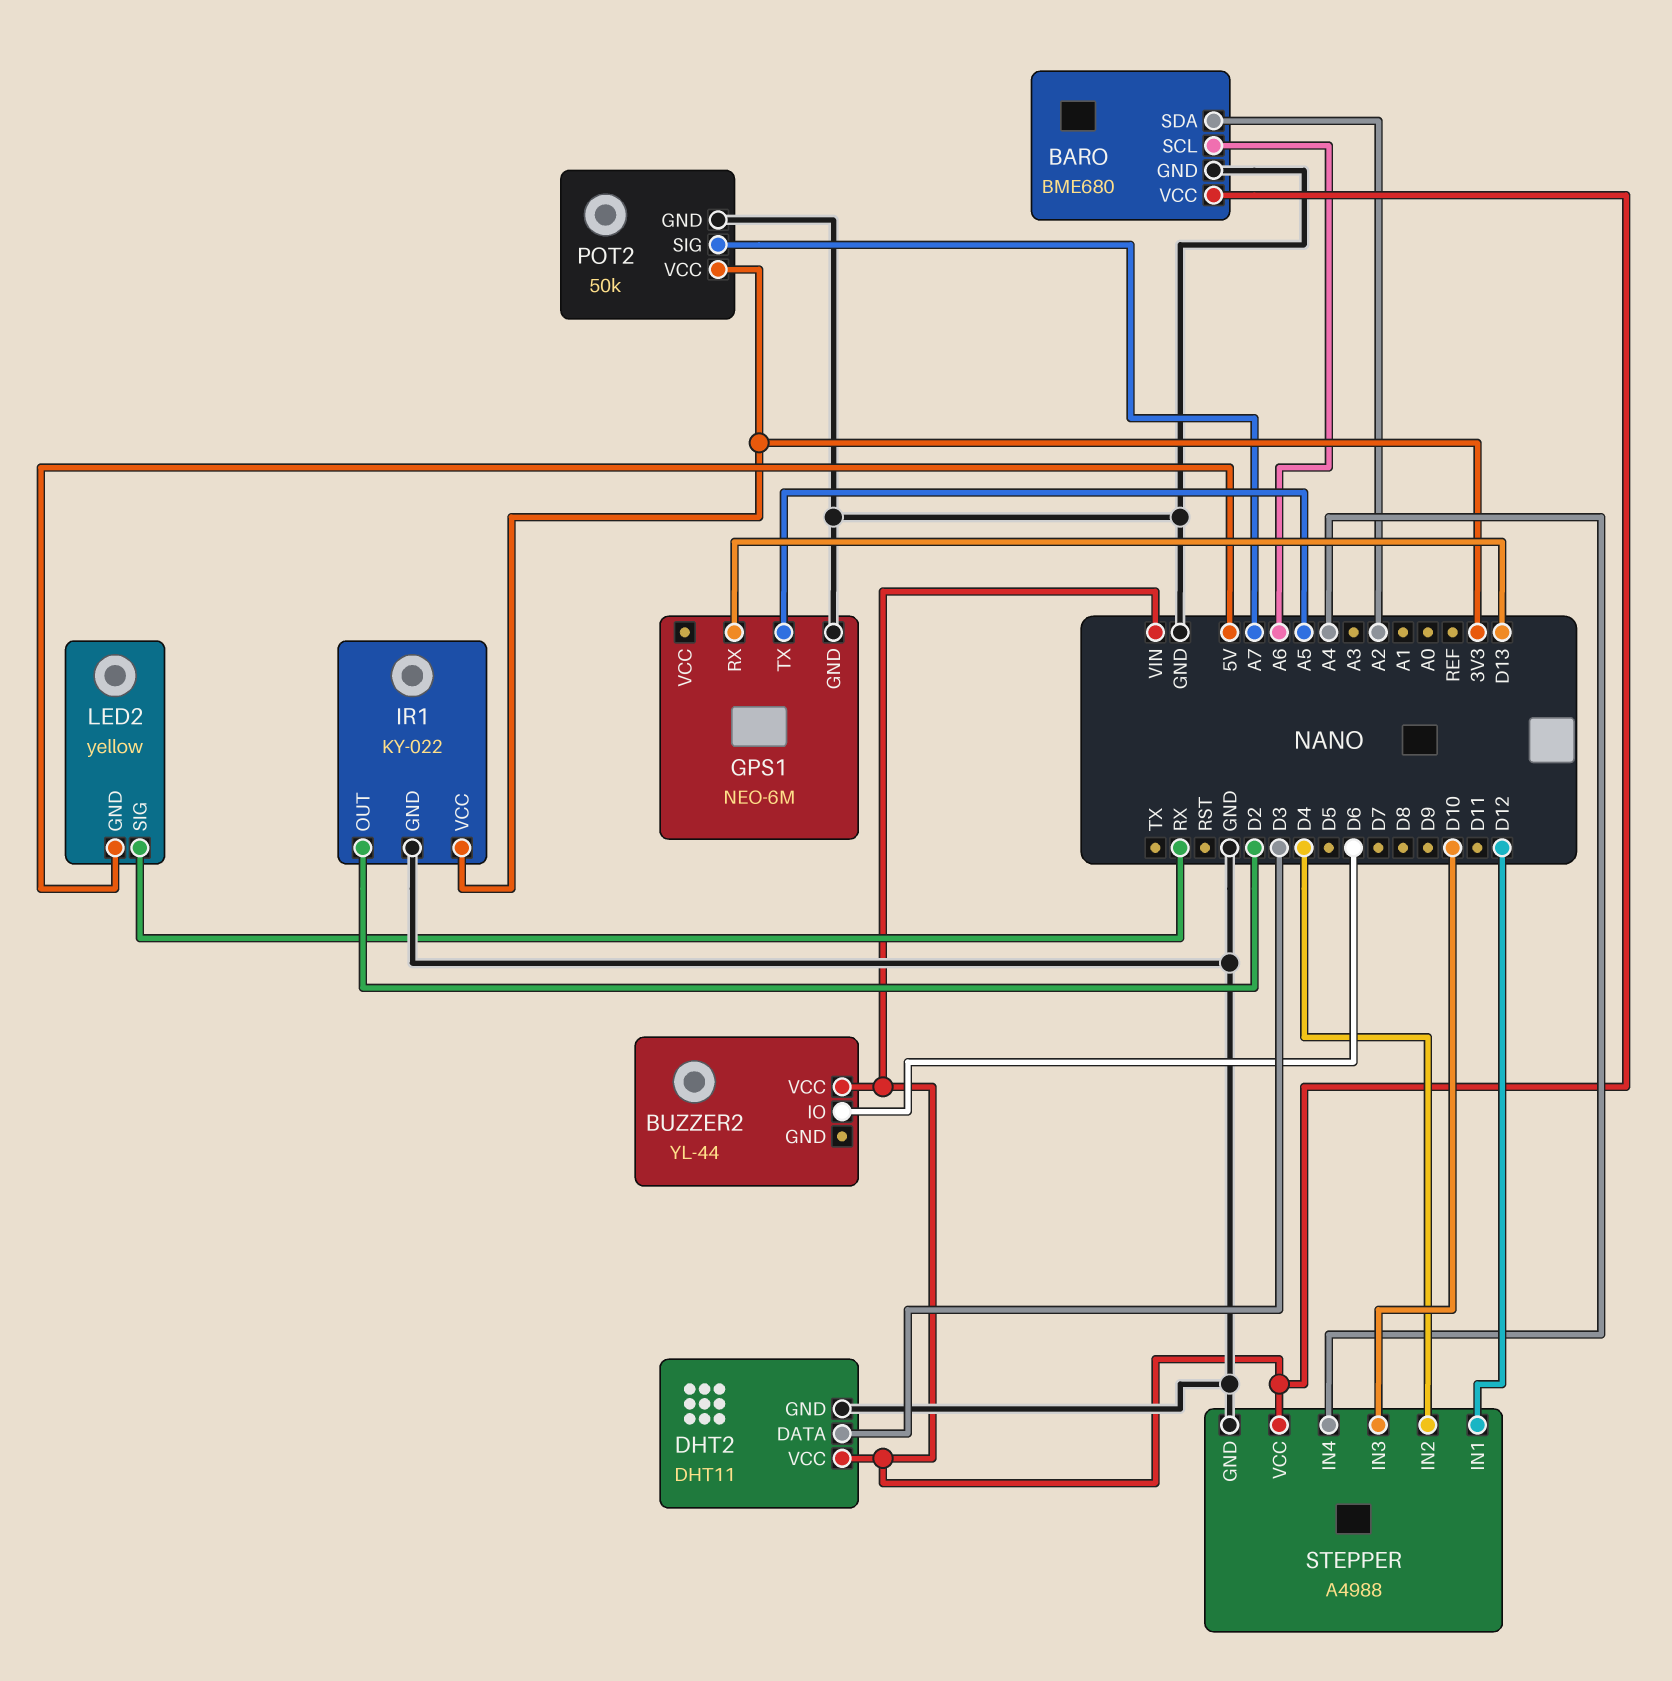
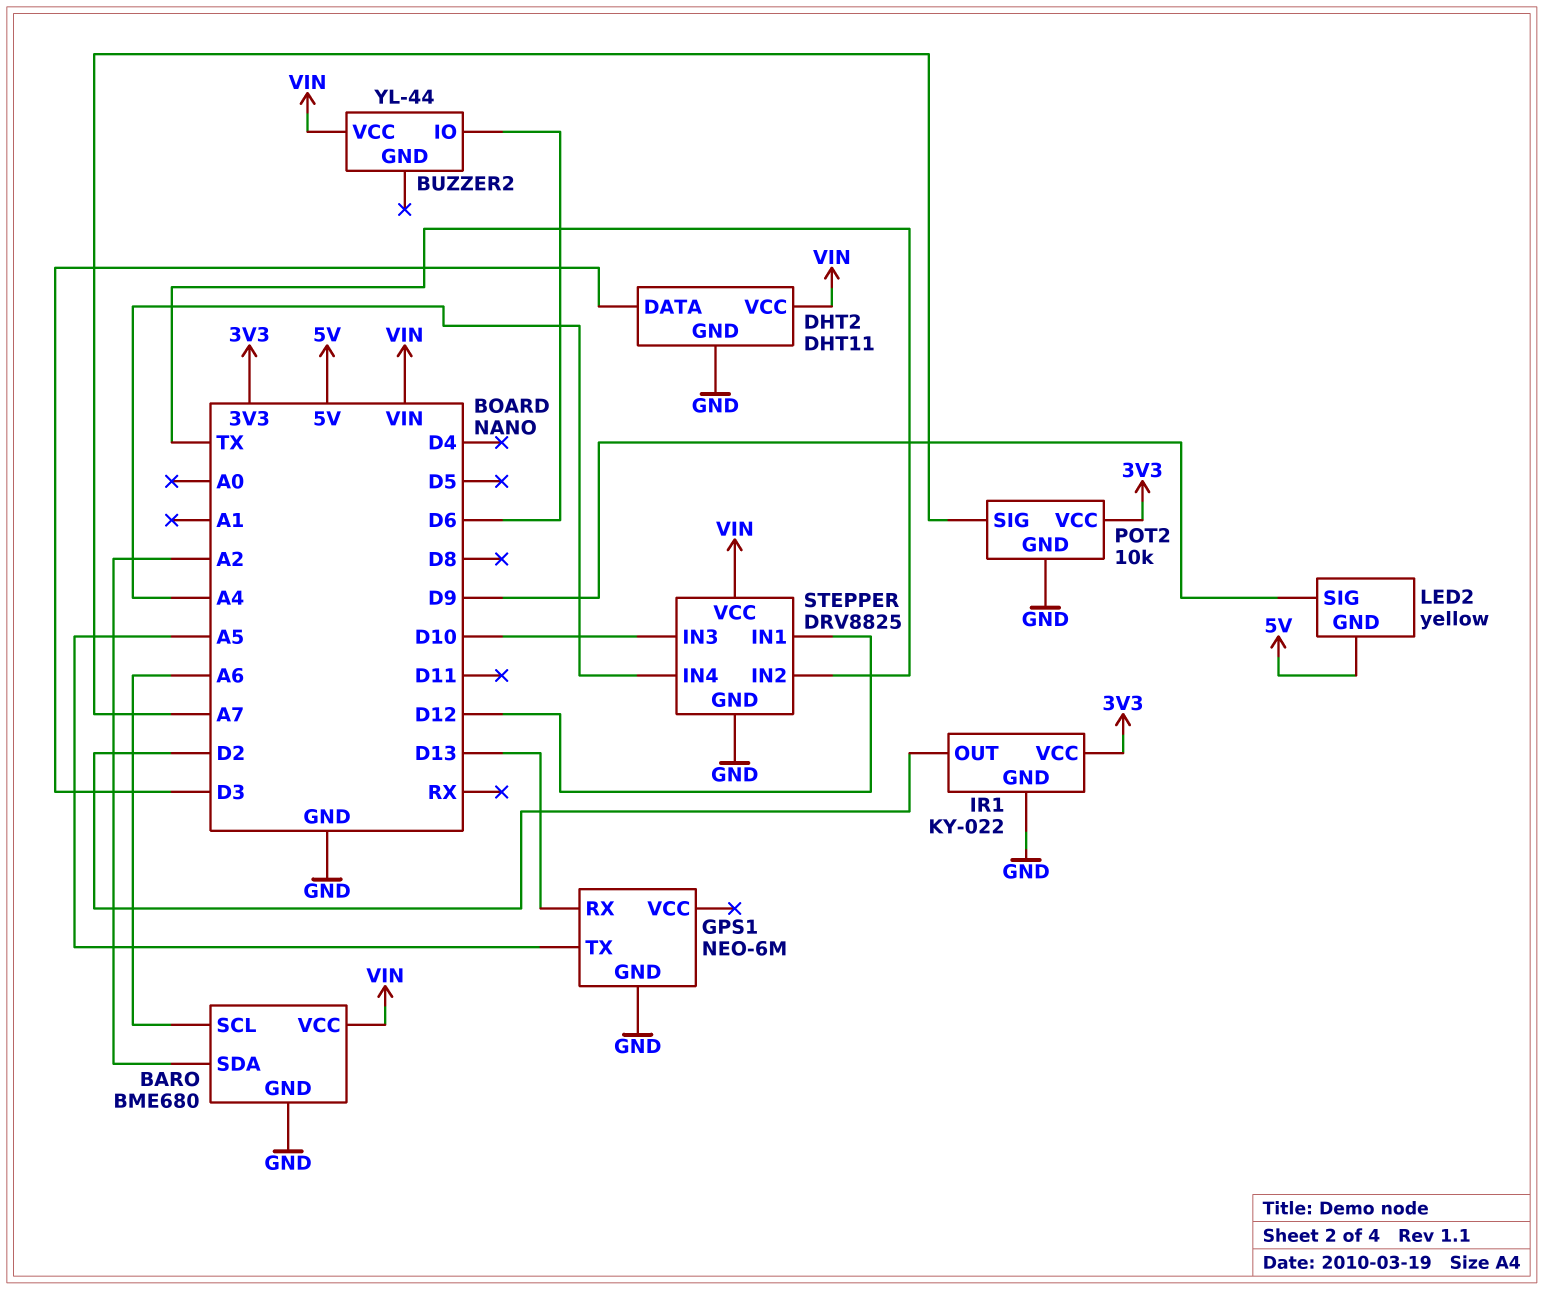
LED2 pin SIG: RX -> D9
POT2: 50k -> 10k
STEPPER: A4988 -> DRV8825
STEPPER pin IN2: D4 -> TX

